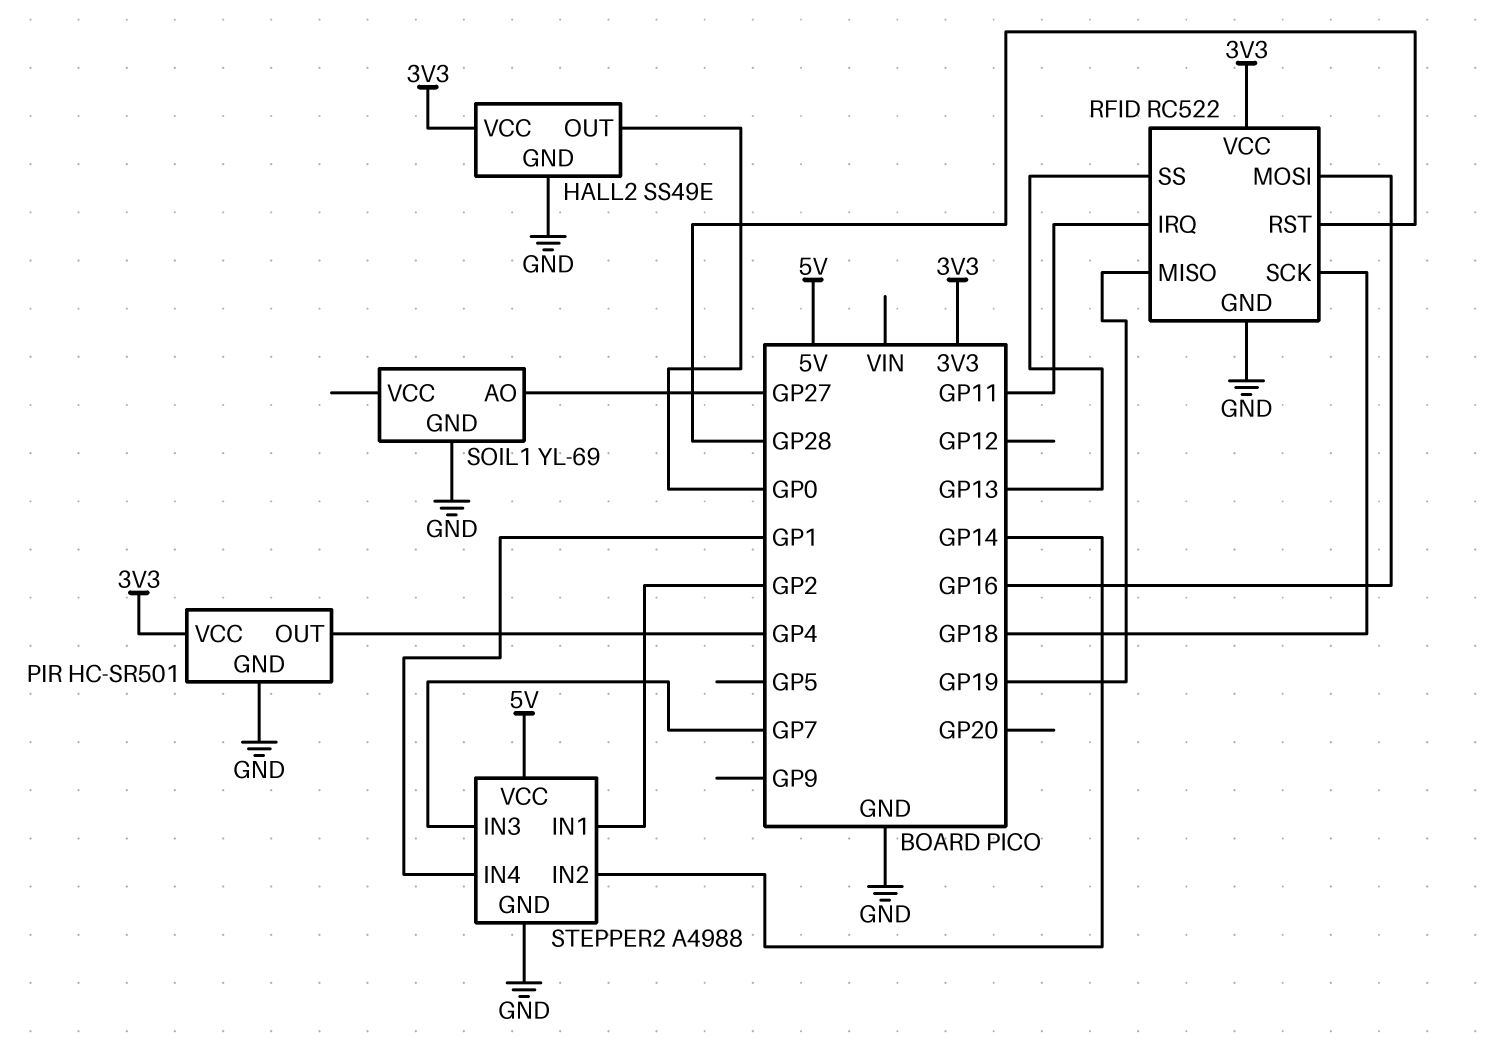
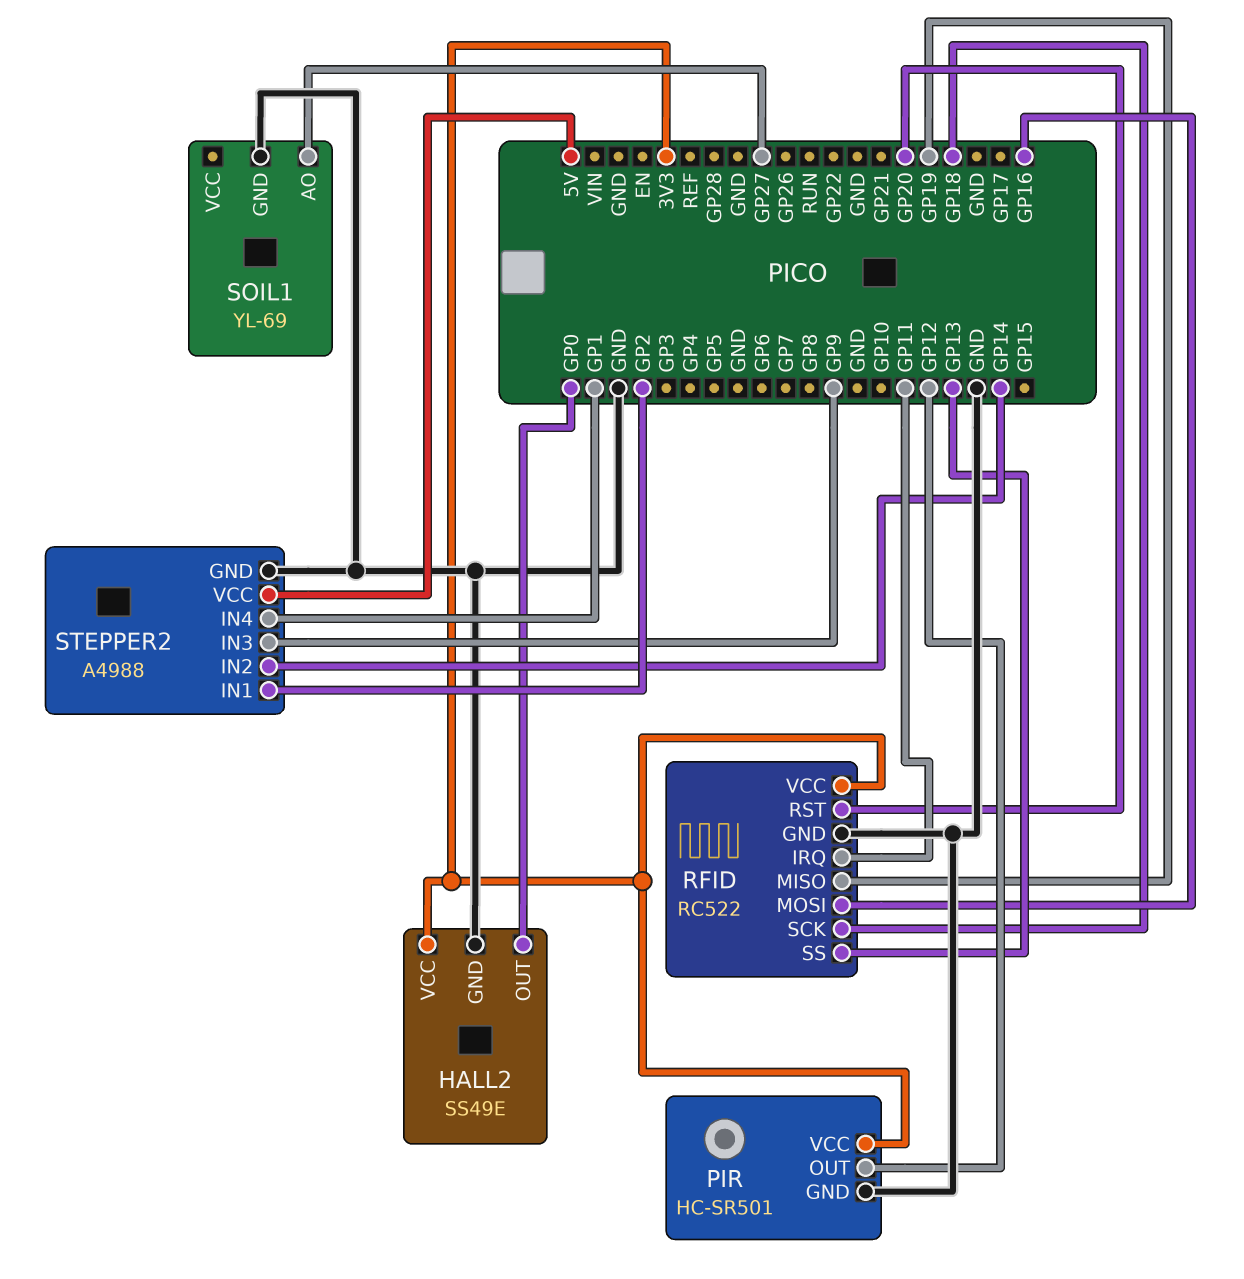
PIR pin OUT: GP4 -> GP12
RFID pin RST: GP28 -> GP20
STEPPER2 pin IN3: GP7 -> GP9

